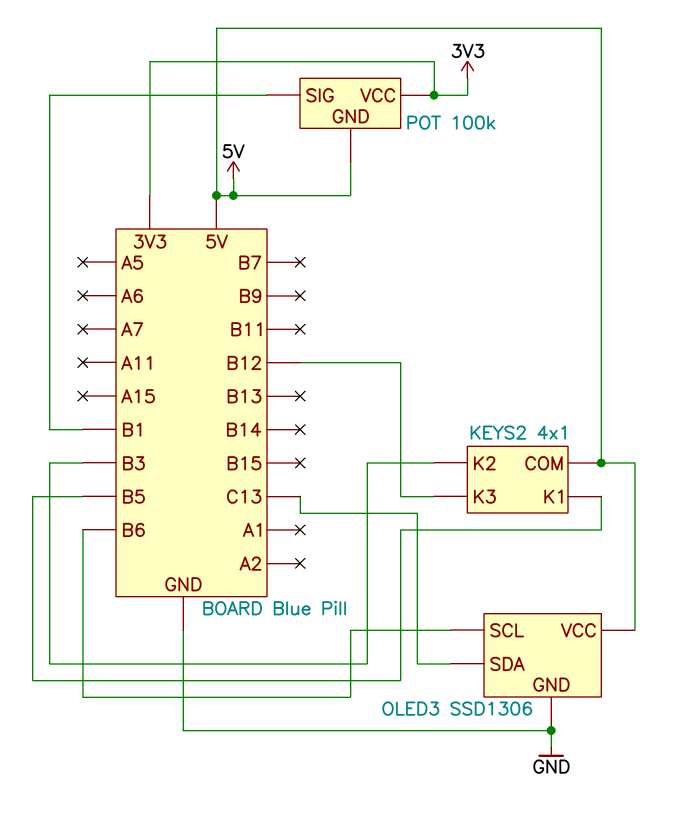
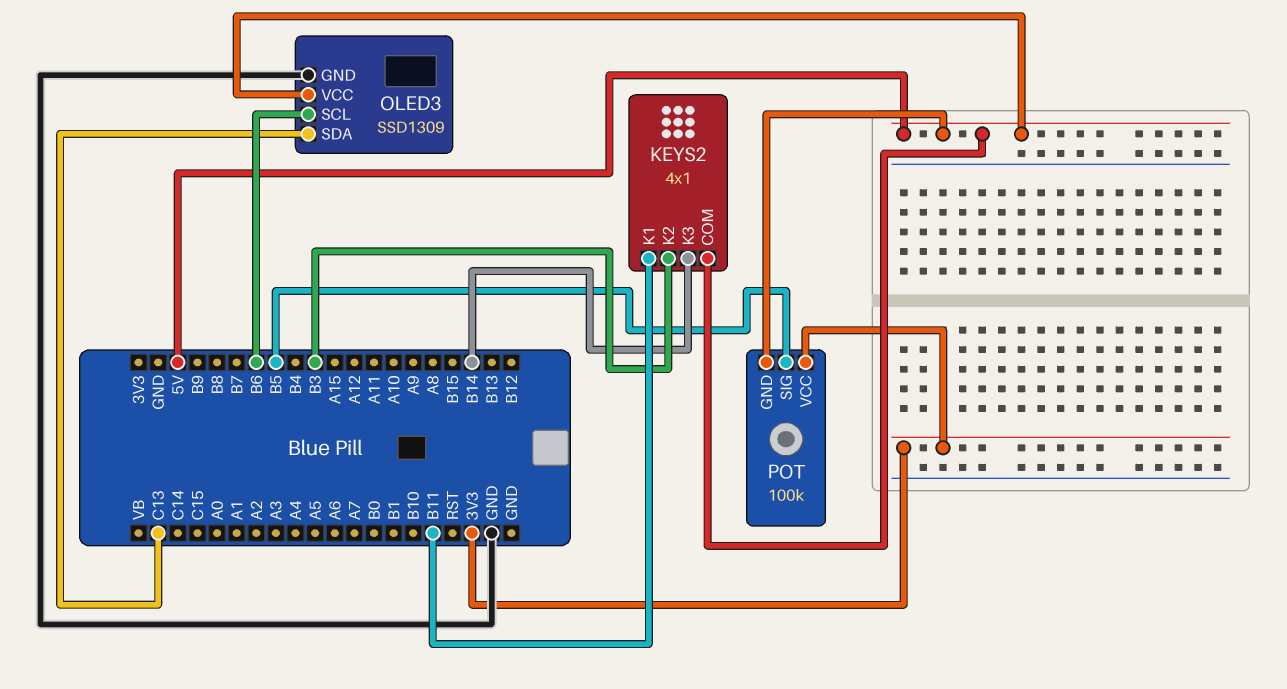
KEYS2 pin K1: B5 -> B11
KEYS2 pin K3: B12 -> B14
OLED3: SSD1306 -> SSD1309
POT pin SIG: B1 -> B5

